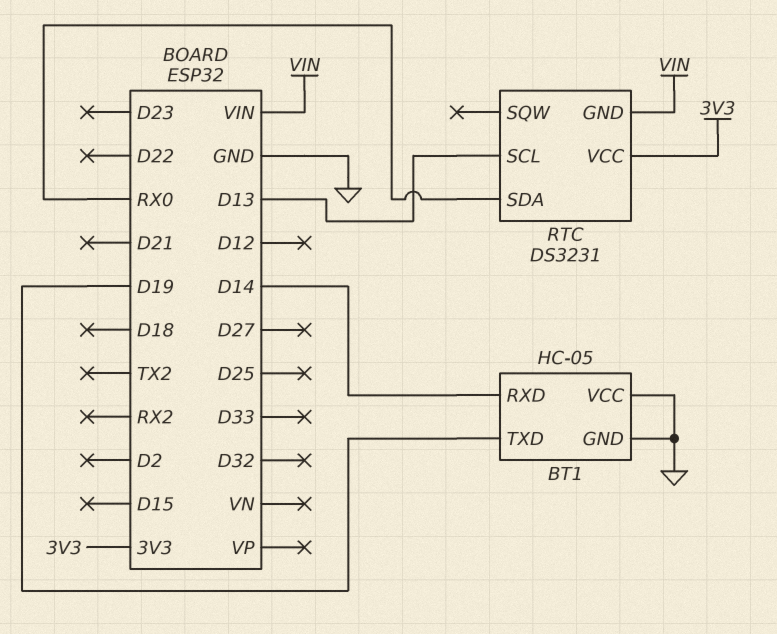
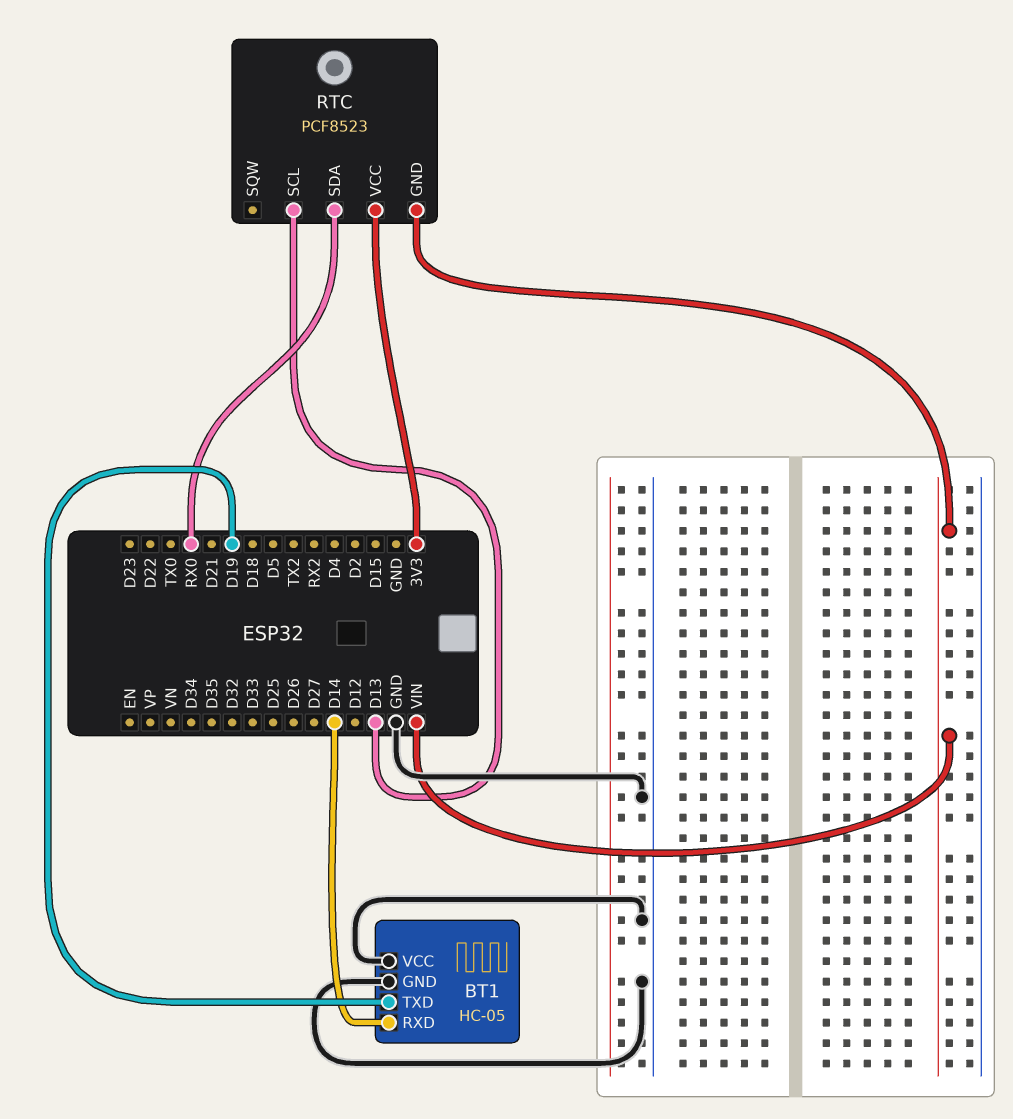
RTC: DS3231 -> PCF8523

